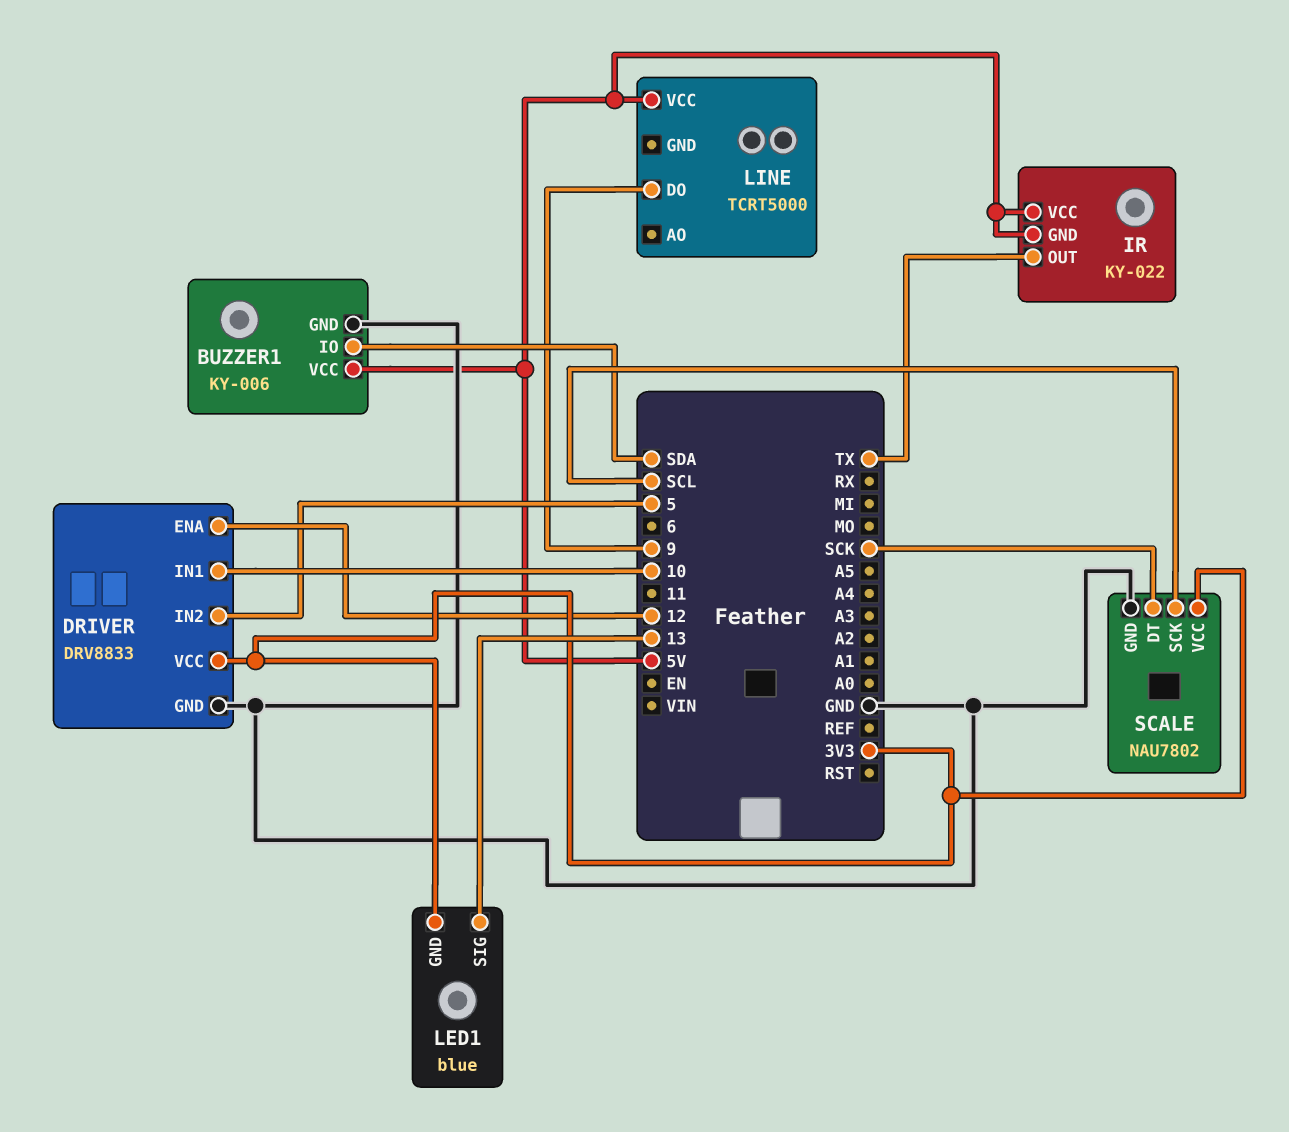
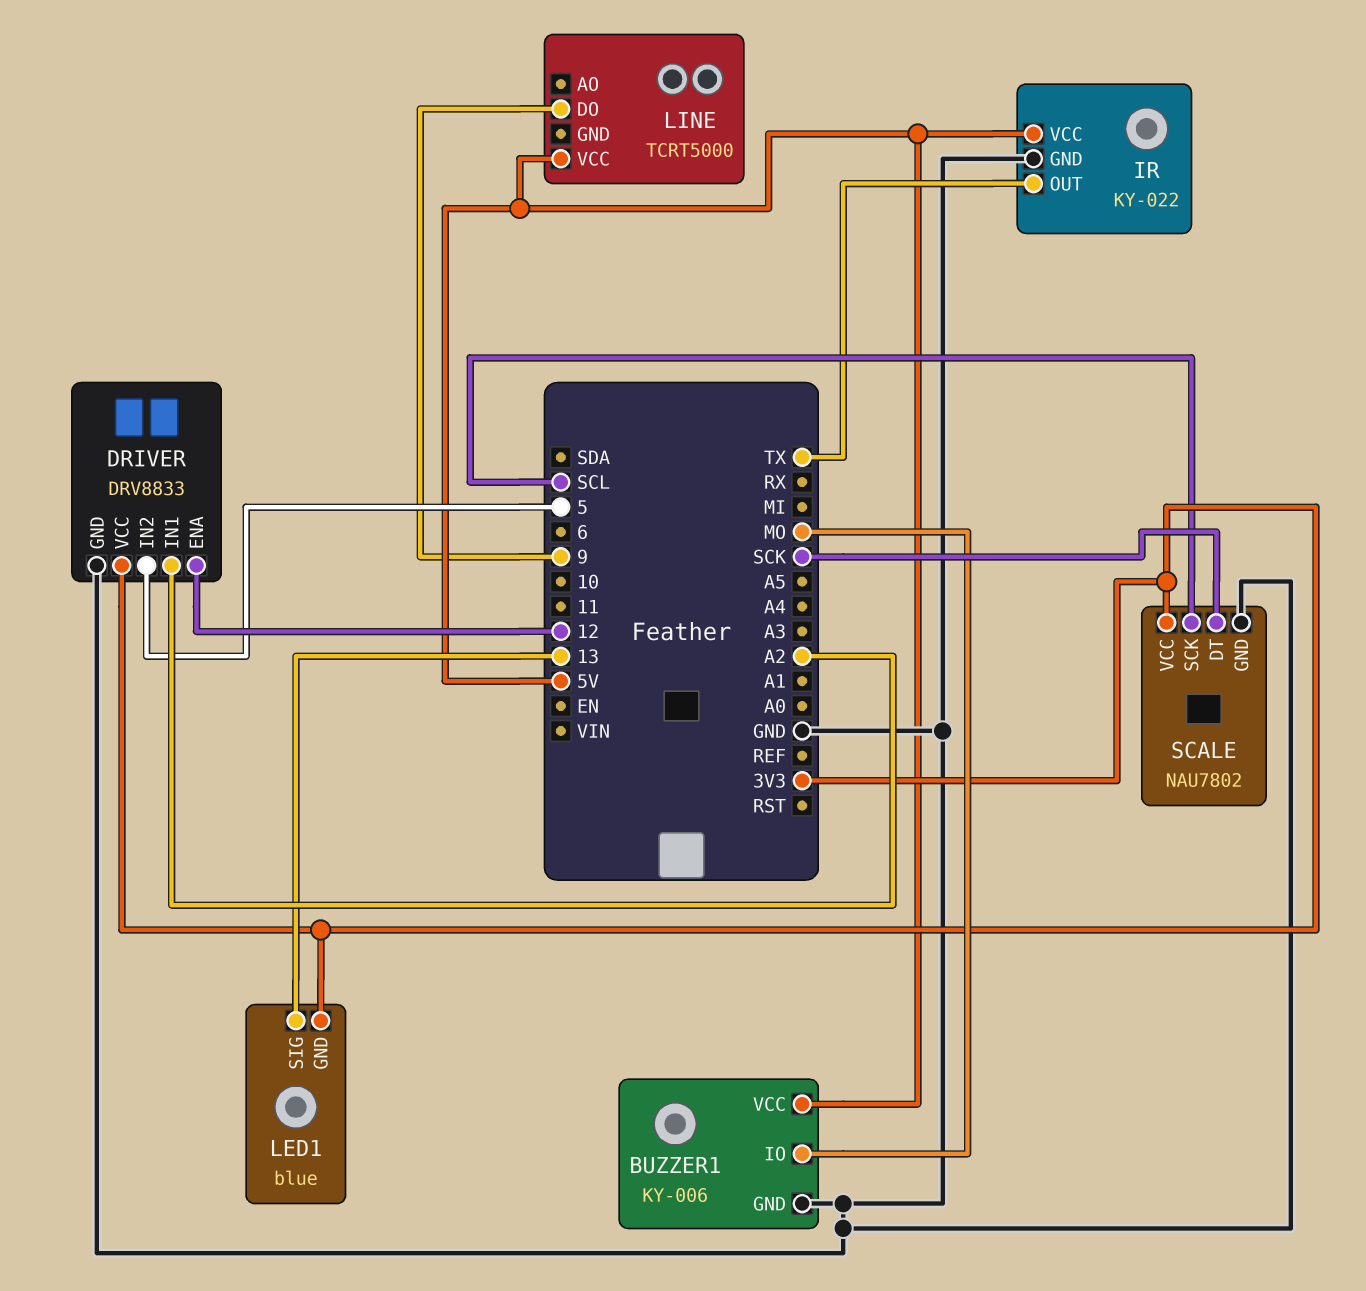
BUZZER1 pin IO: SDA -> MO
DRIVER pin IN1: 10 -> A2
IR pin GND: 5V -> GND

